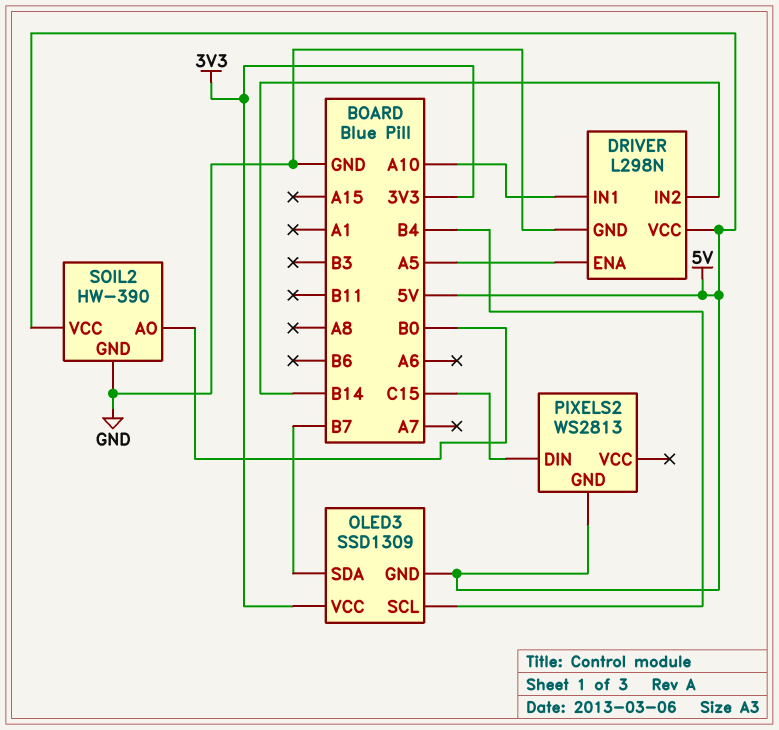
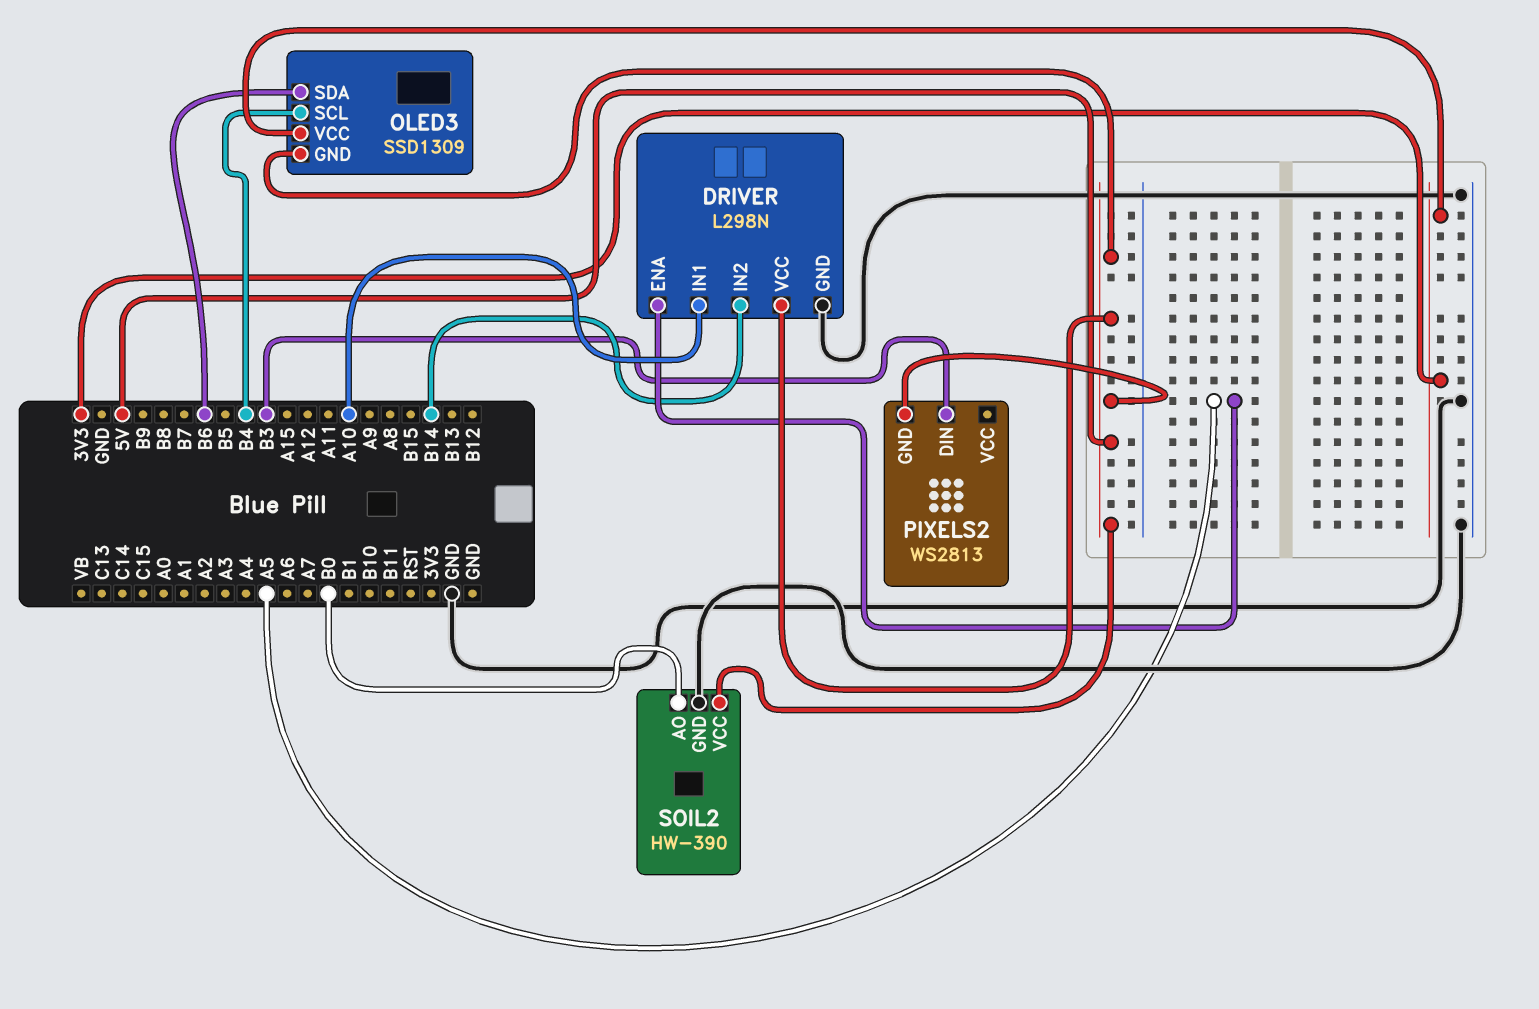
OLED3 pin SDA: B7 -> B6
PIXELS2 pin DIN: C15 -> B3

